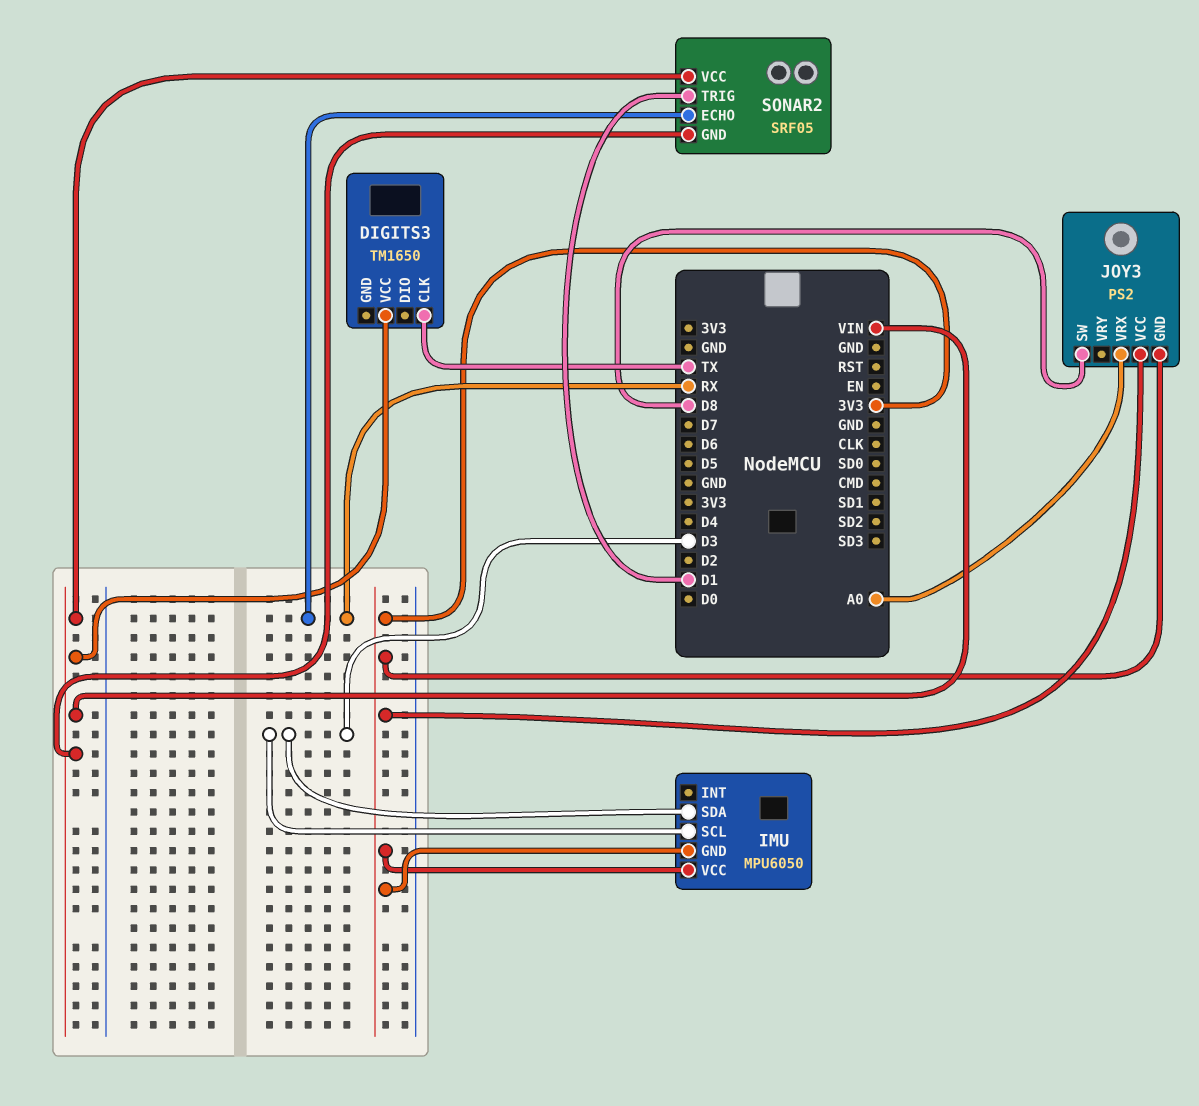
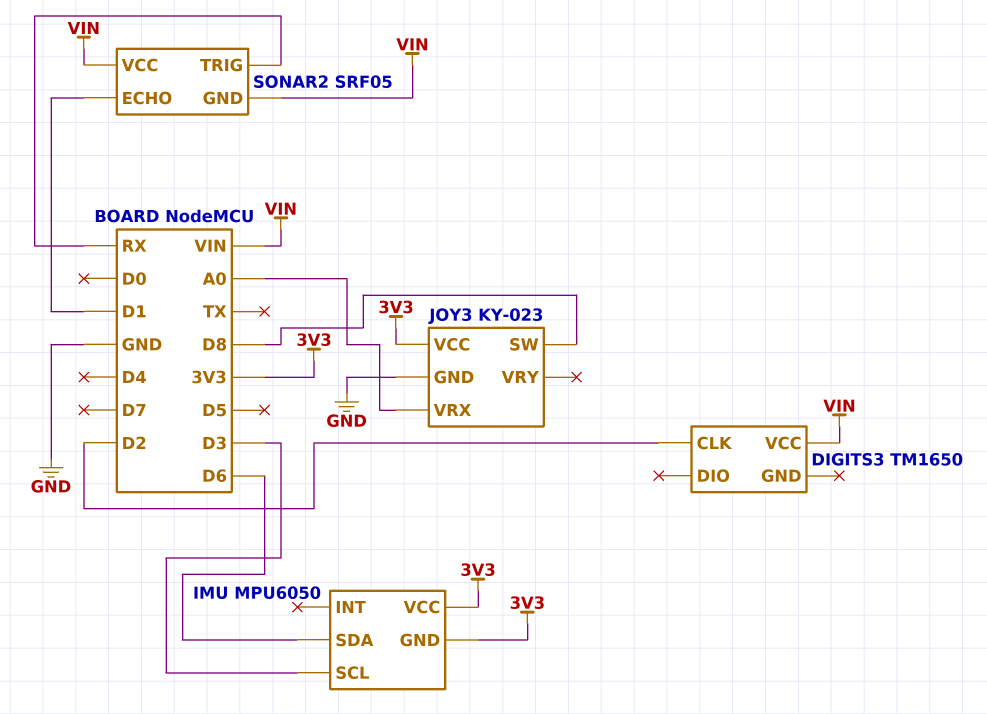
DIGITS3 pin CLK: TX -> D2
IMU pin SDA: D3 -> D6
JOY3: PS2 -> KY-023
JOY3 pin GND: 3V3 -> GND
SONAR2 pin ECHO: RX -> D1
SONAR2 pin TRIG: D1 -> RX

